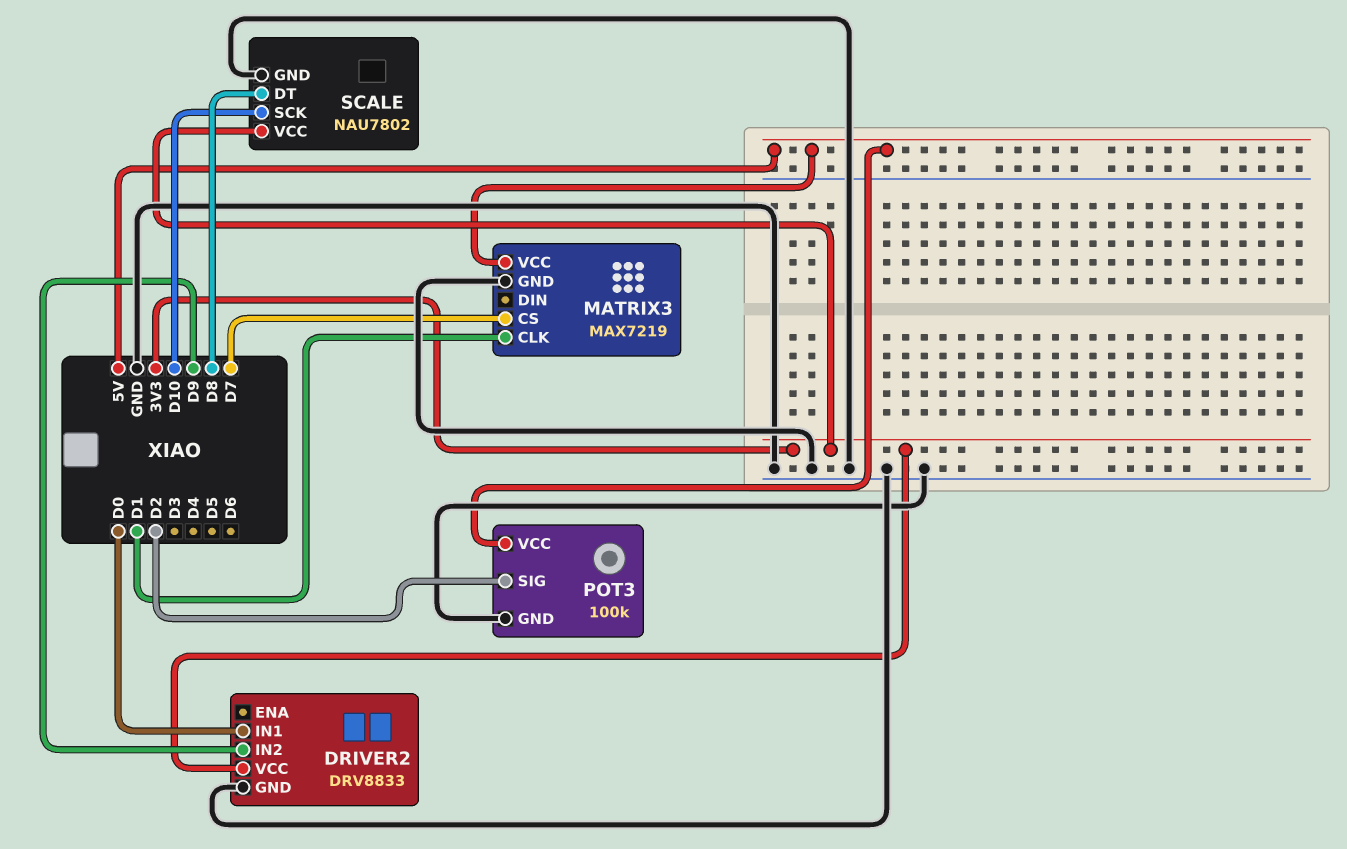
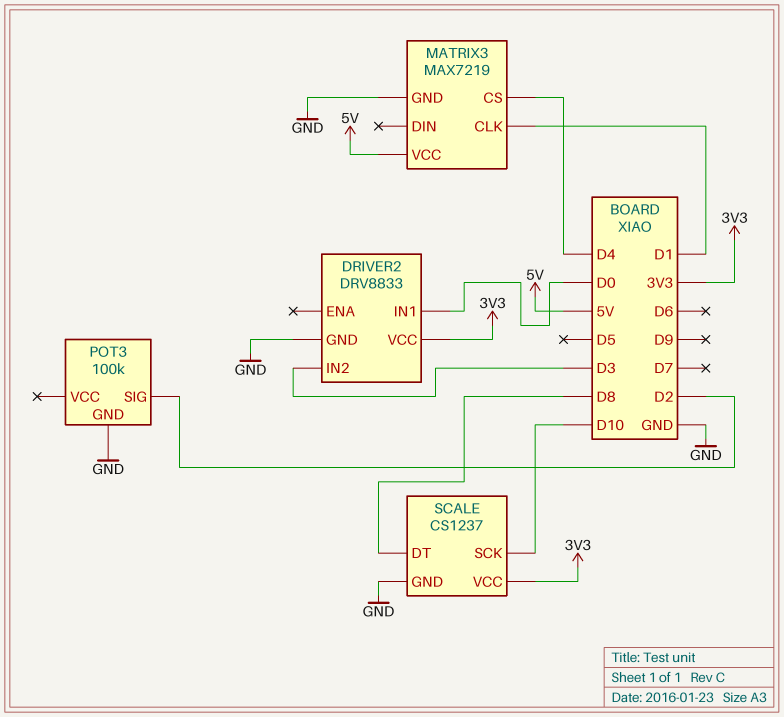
DRIVER2 pin IN2: D9 -> D3
MATRIX3 pin CS: D7 -> D4
POT3 pin VCC: 5V -> none
SCALE: NAU7802 -> CS1237

